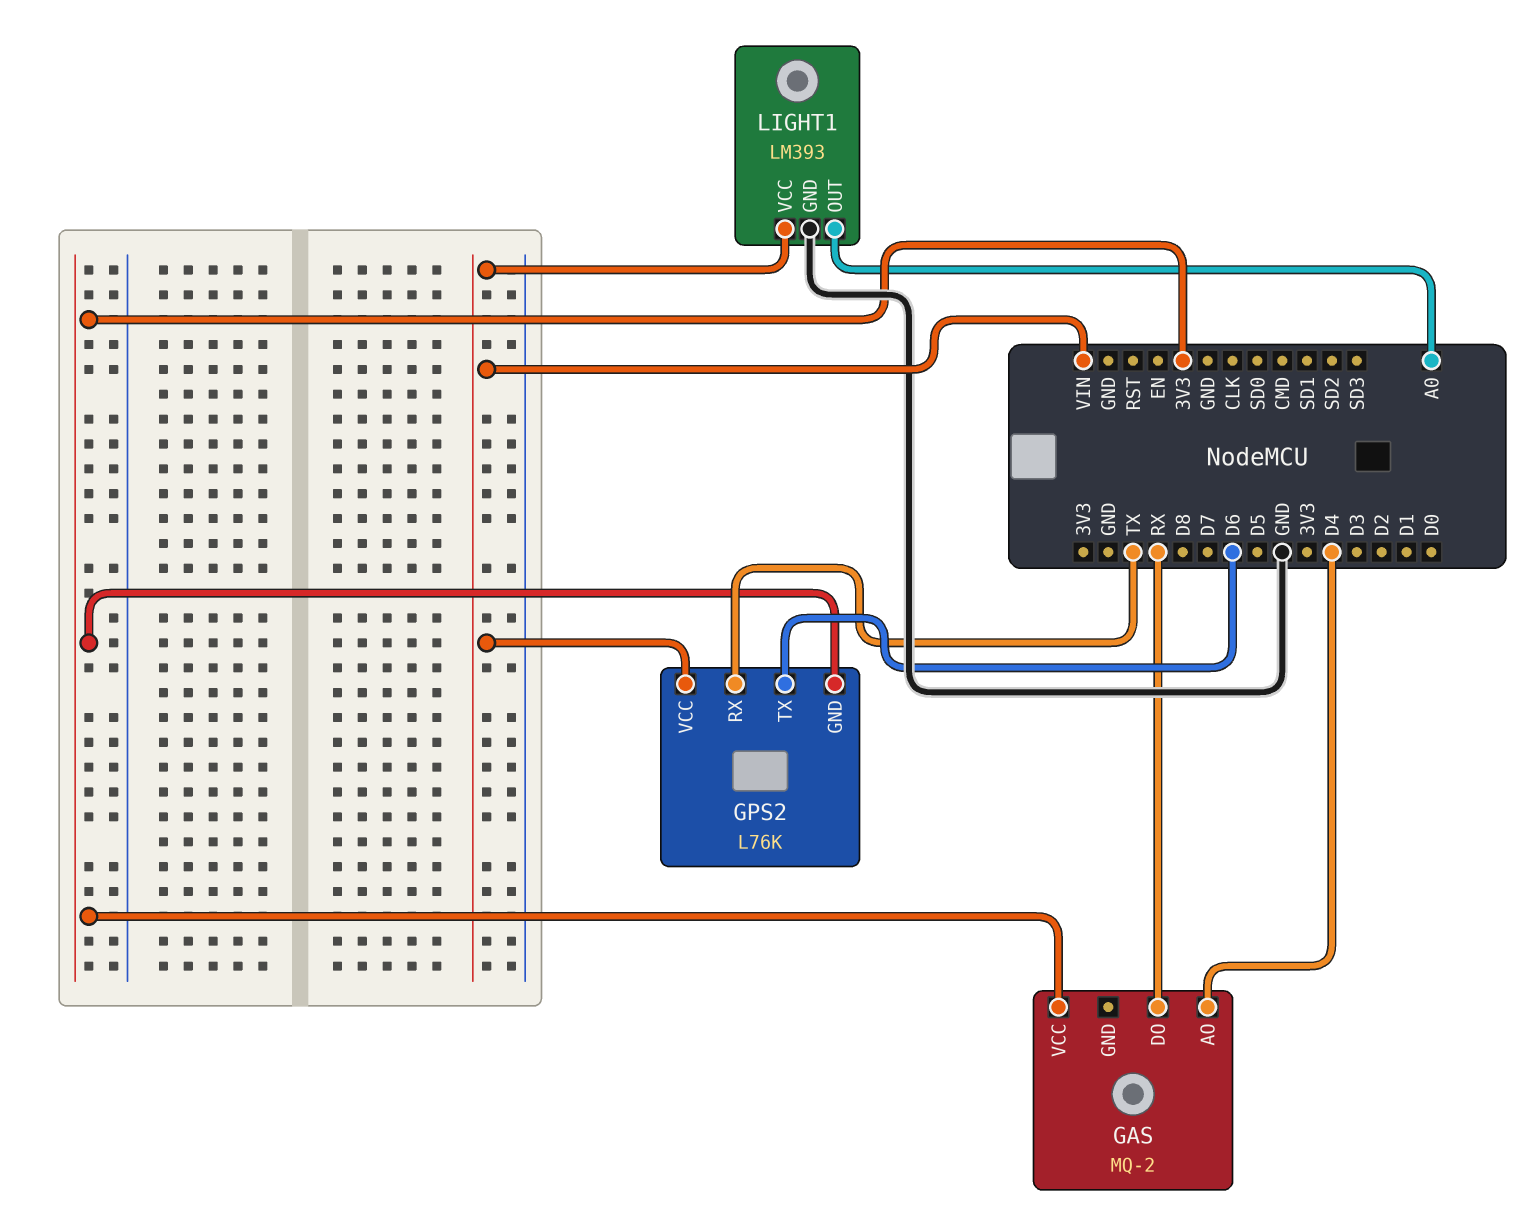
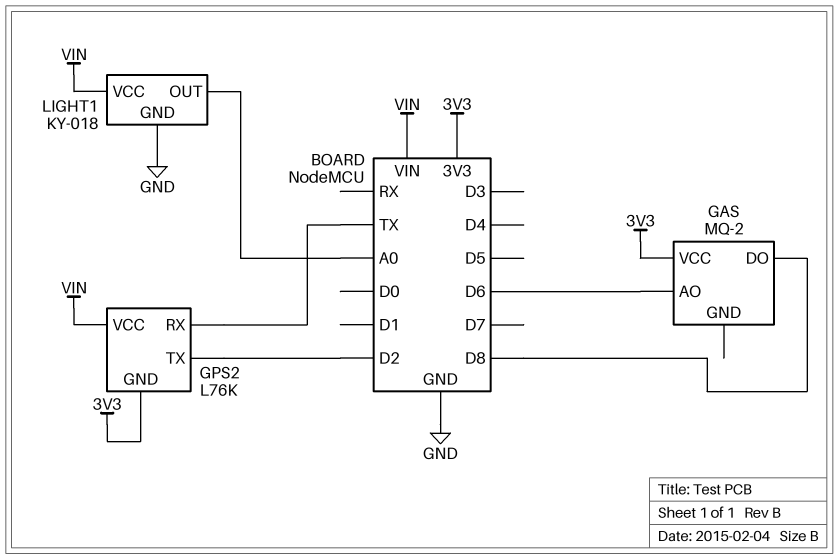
GAS pin AO: D4 -> D6
GAS pin DO: RX -> D8
GPS2 pin TX: D6 -> D2
LIGHT1: LM393 -> KY-018

